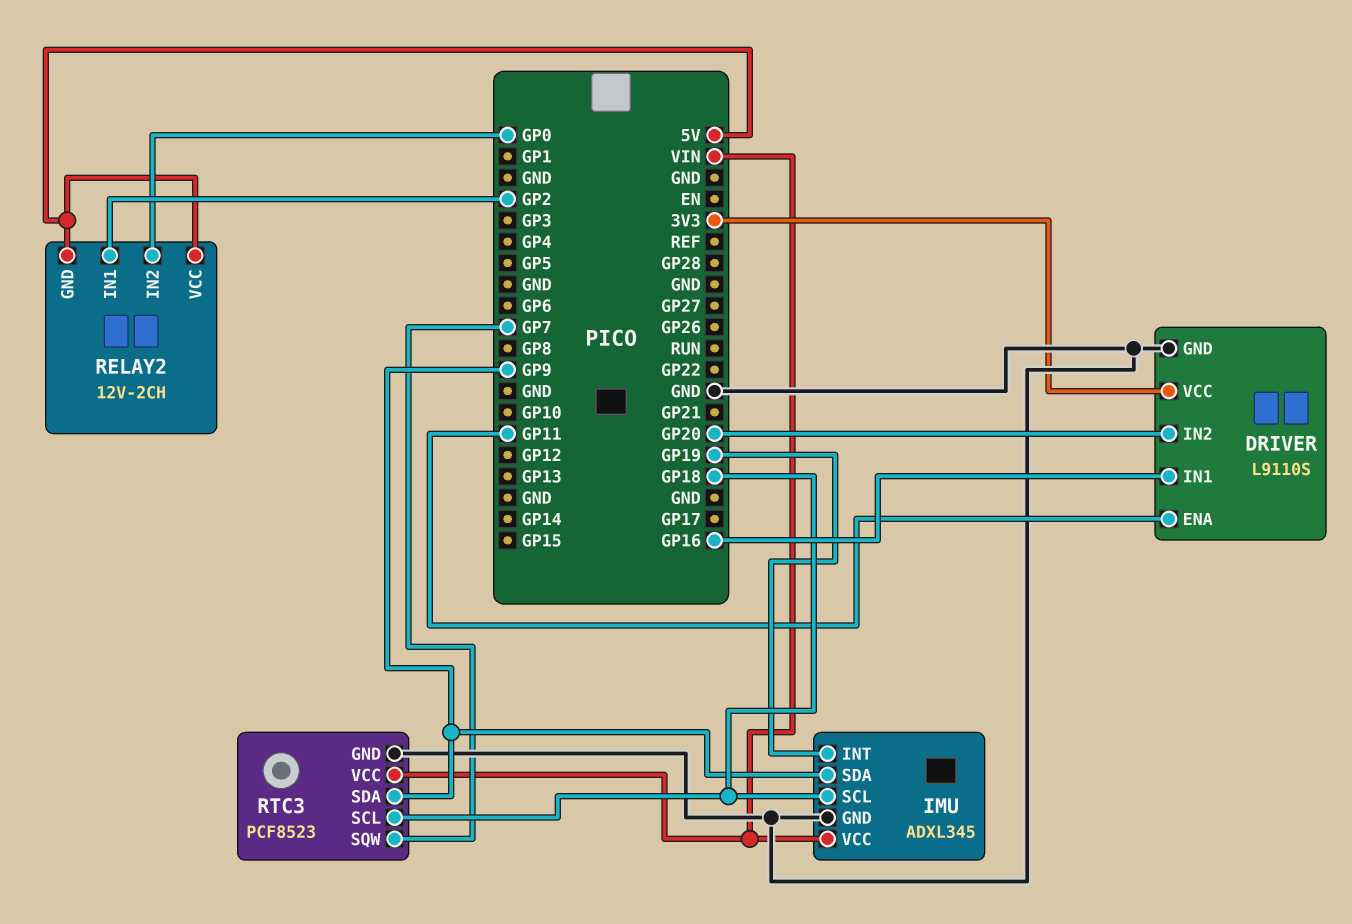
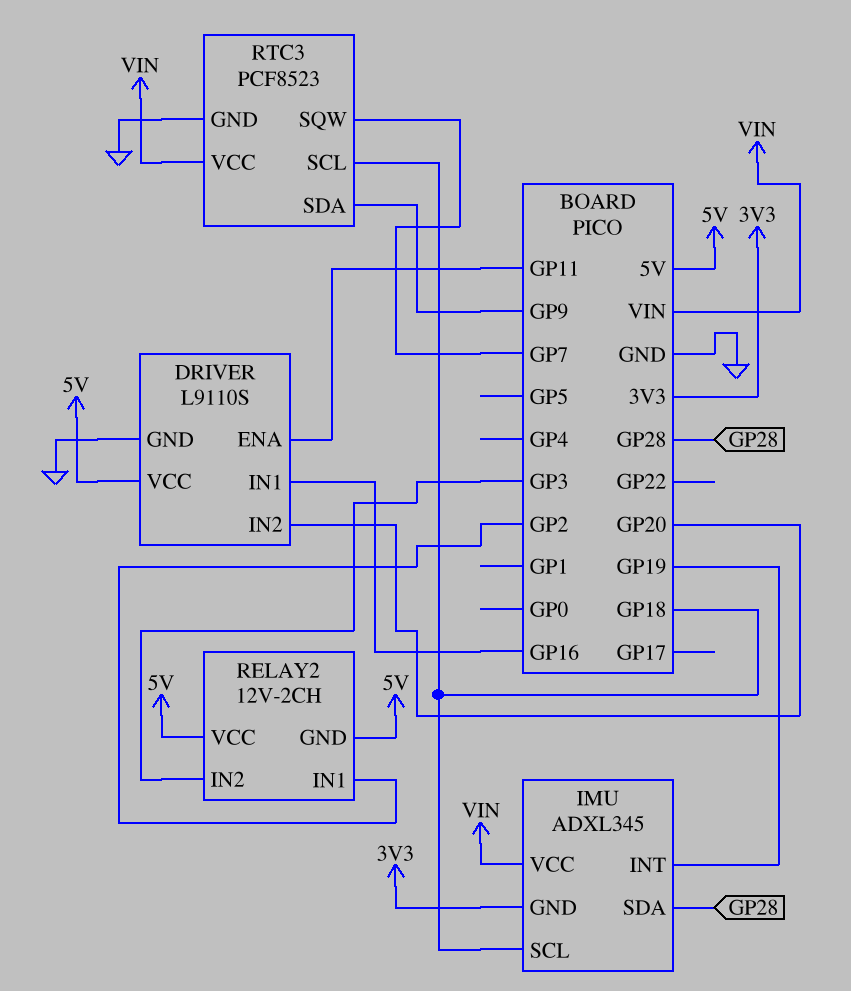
DRIVER pin VCC: 3V3 -> 5V
IMU pin GND: GND -> 3V3
IMU pin SDA: GP9 -> GP28
RELAY2 pin IN2: GP0 -> GP3

